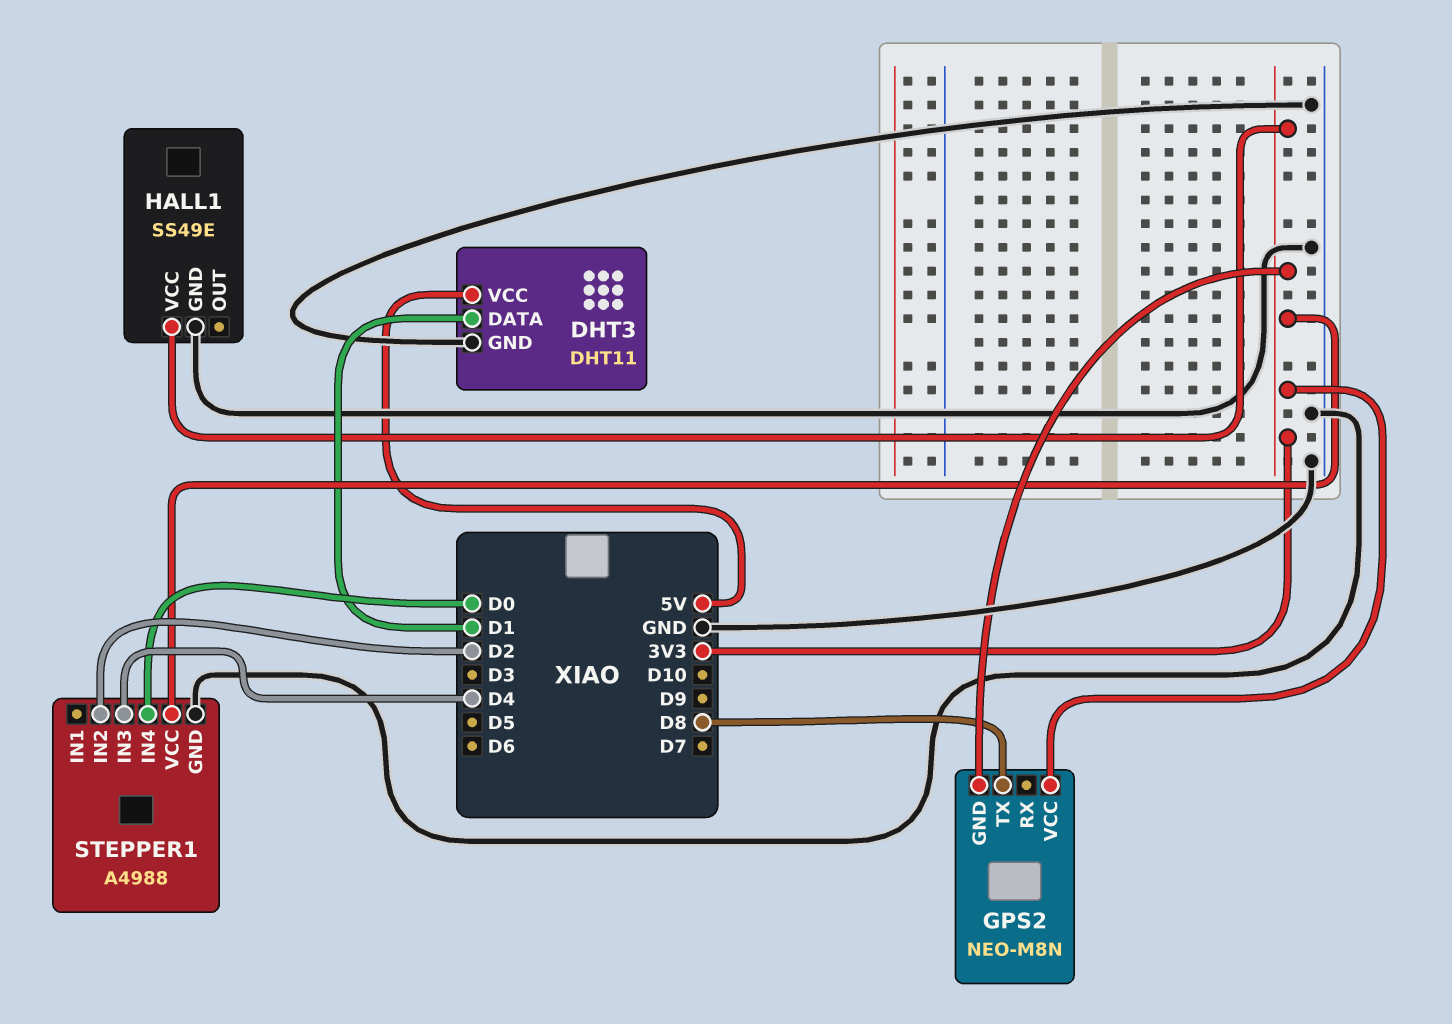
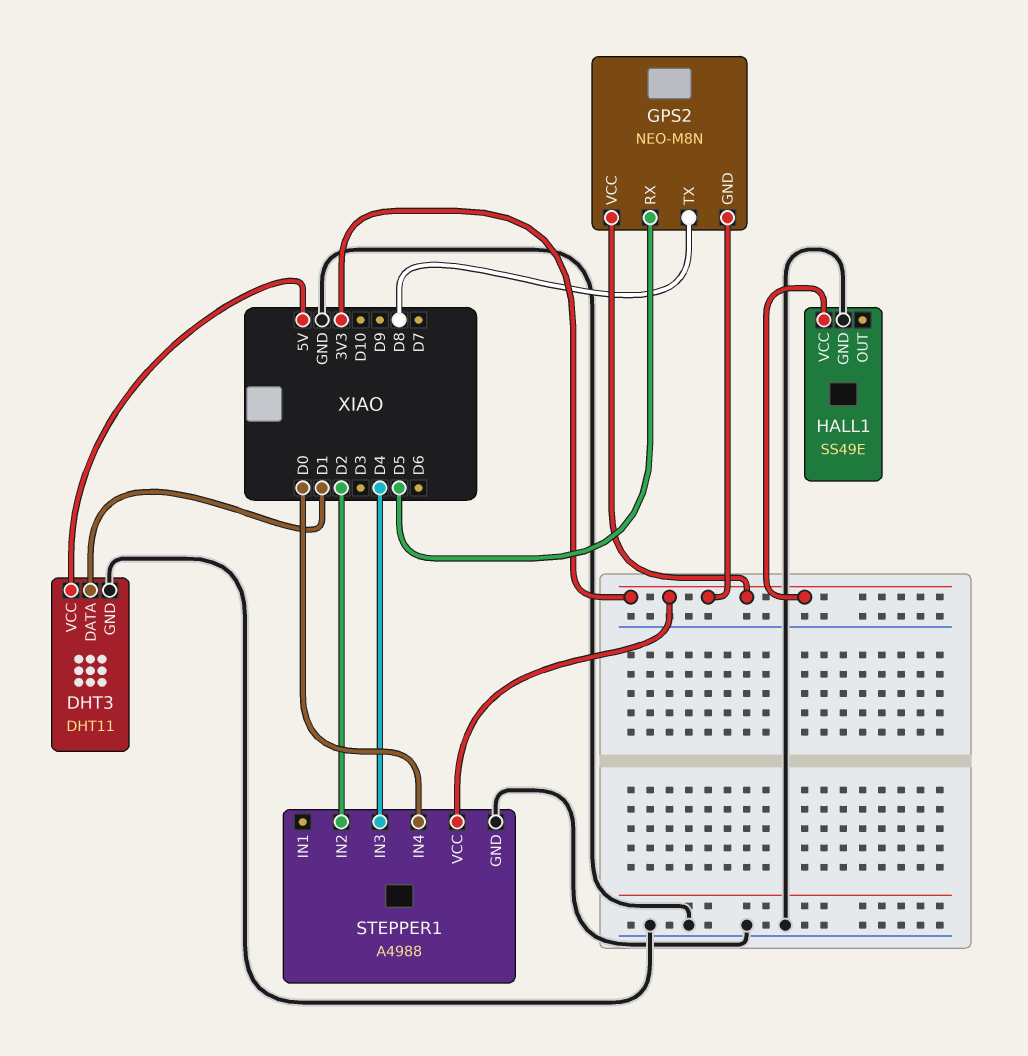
GPS2 pin RX: none -> D5

